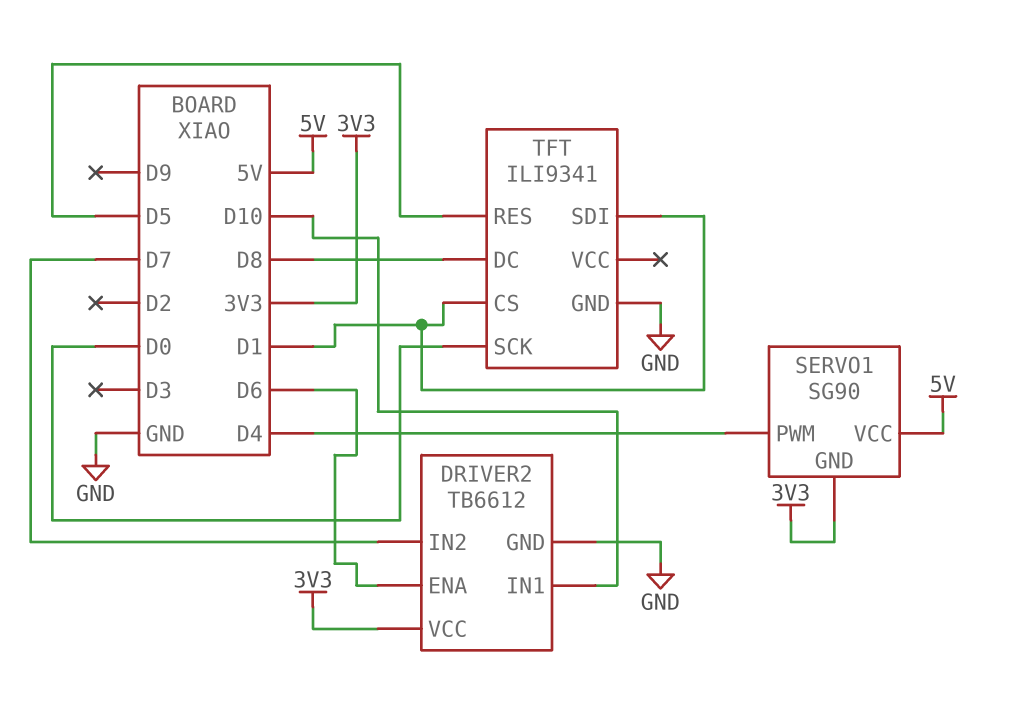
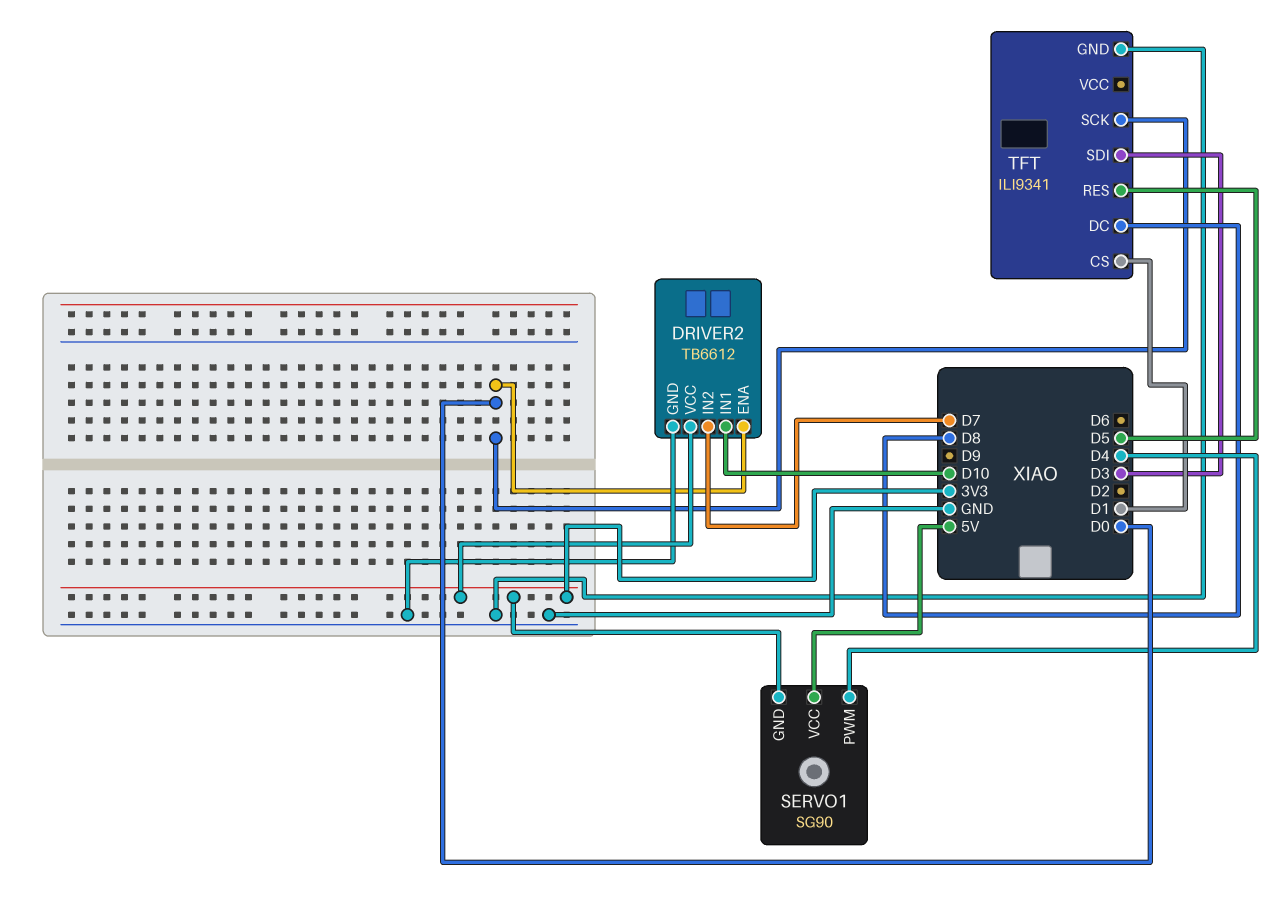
DRIVER2 pin ENA: D6 -> D0
TFT pin SDI: D1 -> D3

